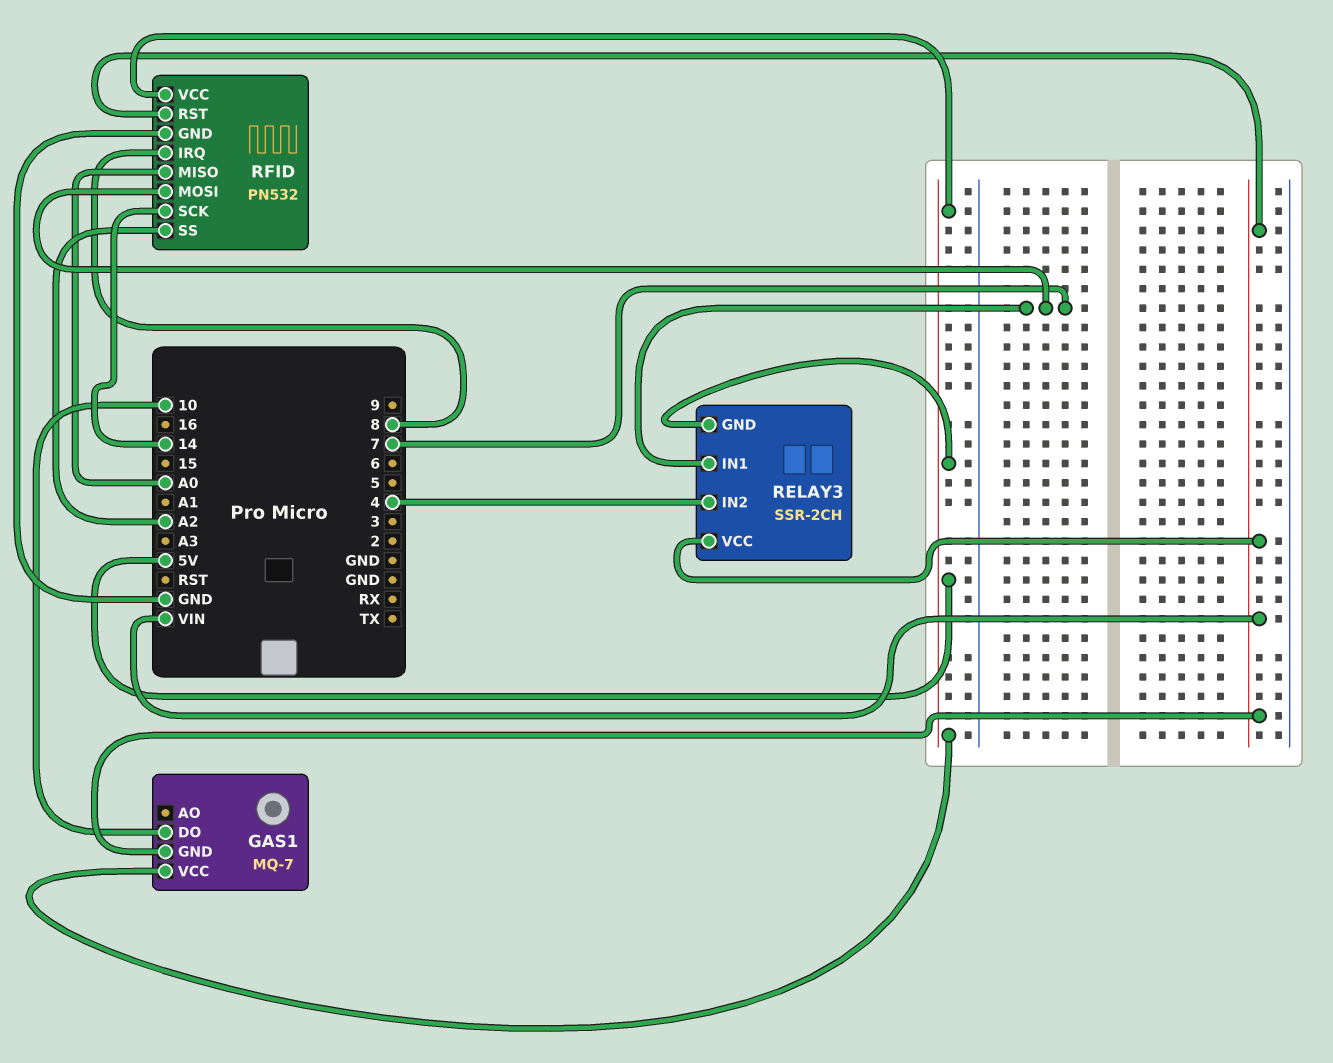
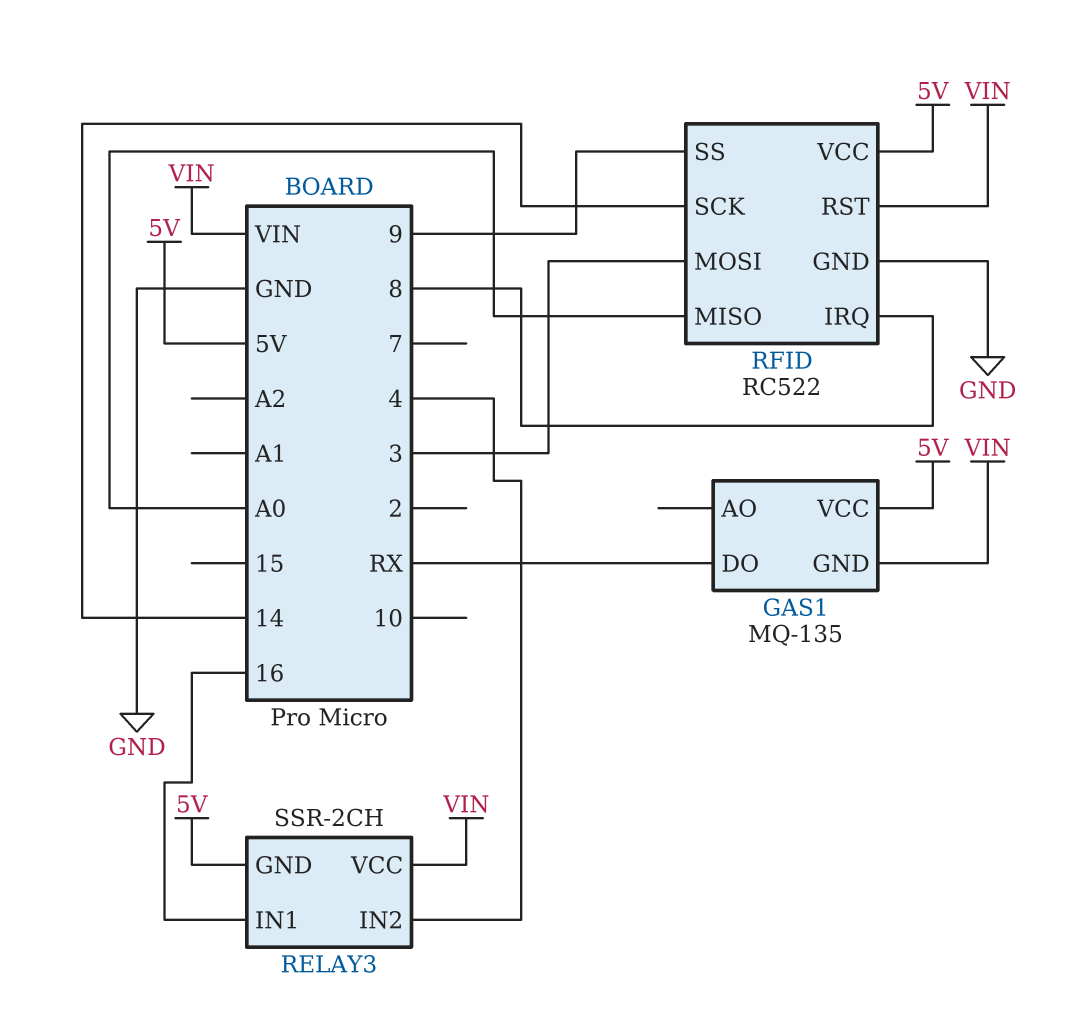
GAS1: MQ-7 -> MQ-135
GAS1 pin DO: 10 -> RX
RELAY3 pin IN1: 7 -> 16
RFID: PN532 -> RC522
RFID pin MOSI: 7 -> 3
RFID pin SS: A2 -> 9

